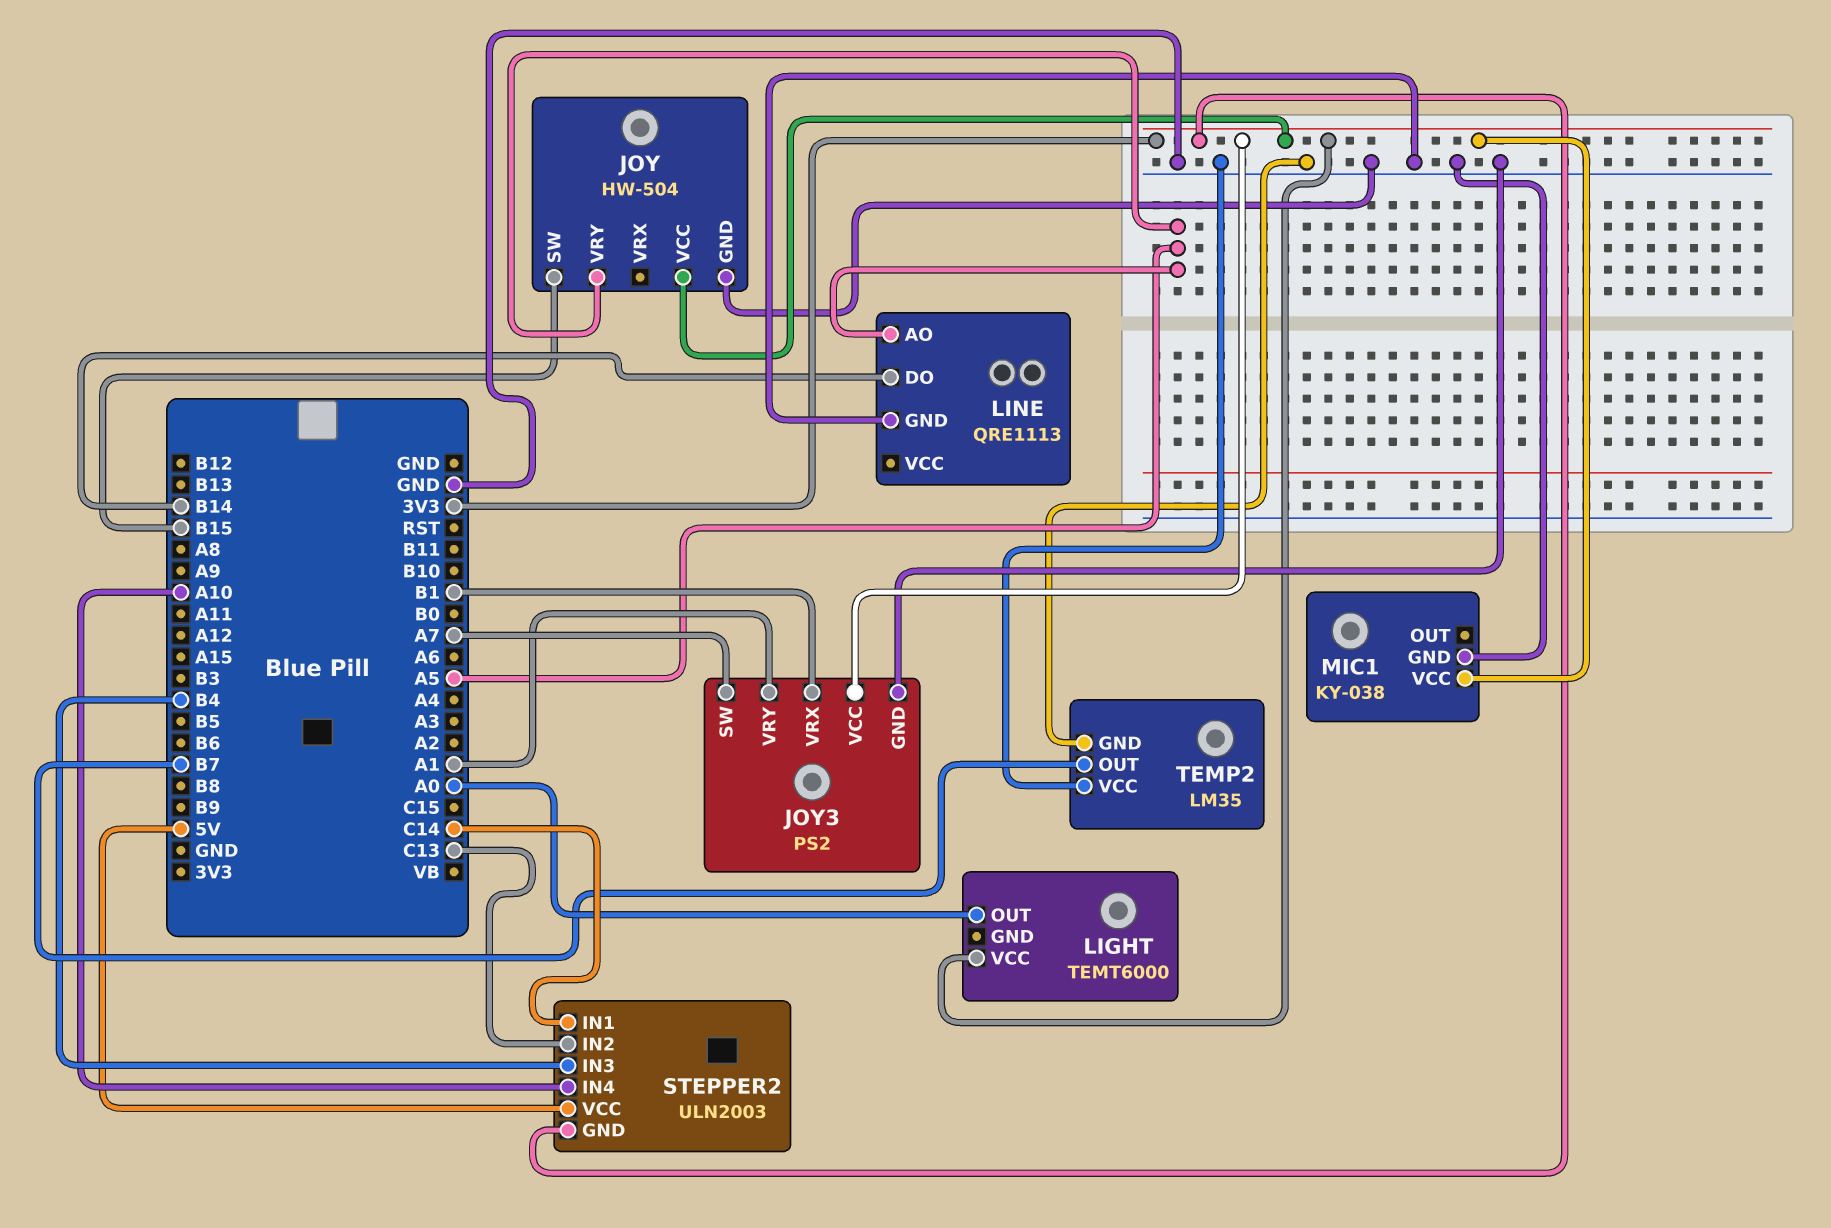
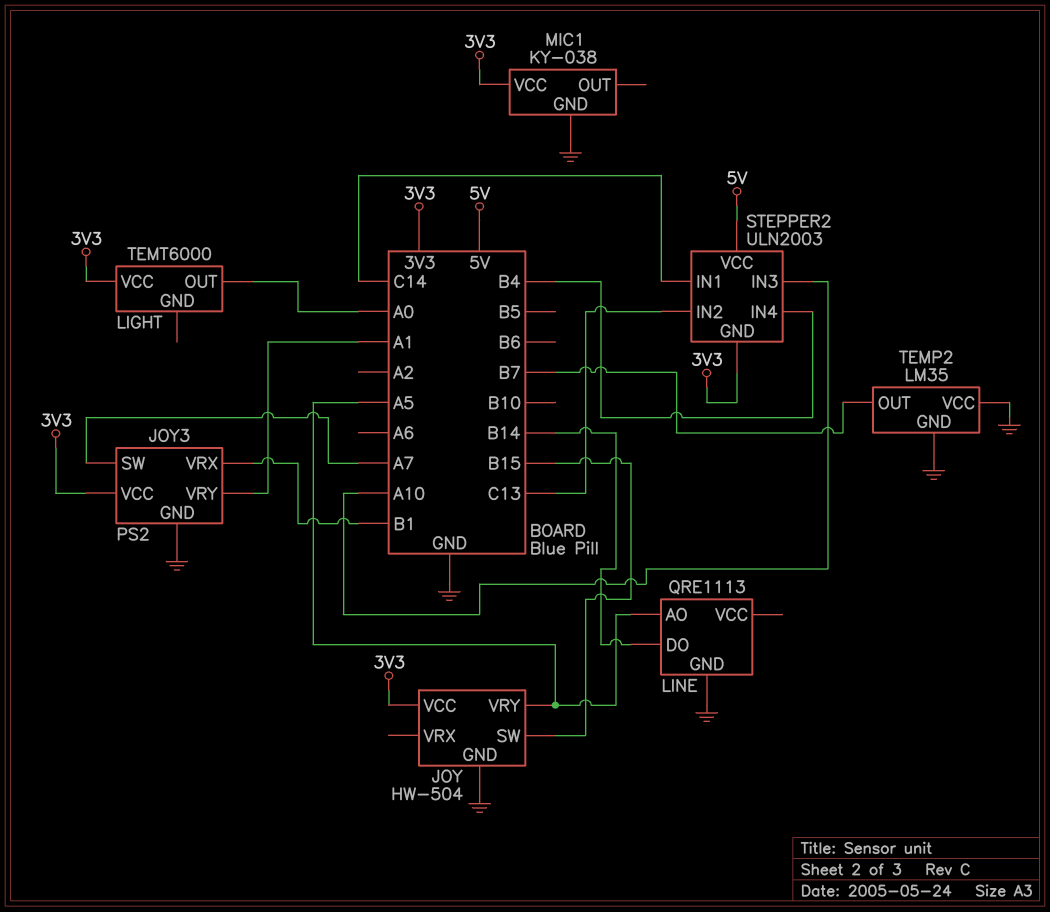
STEPPER2 pin IN3: B4 -> A10
STEPPER2 pin IN4: A10 -> B4

